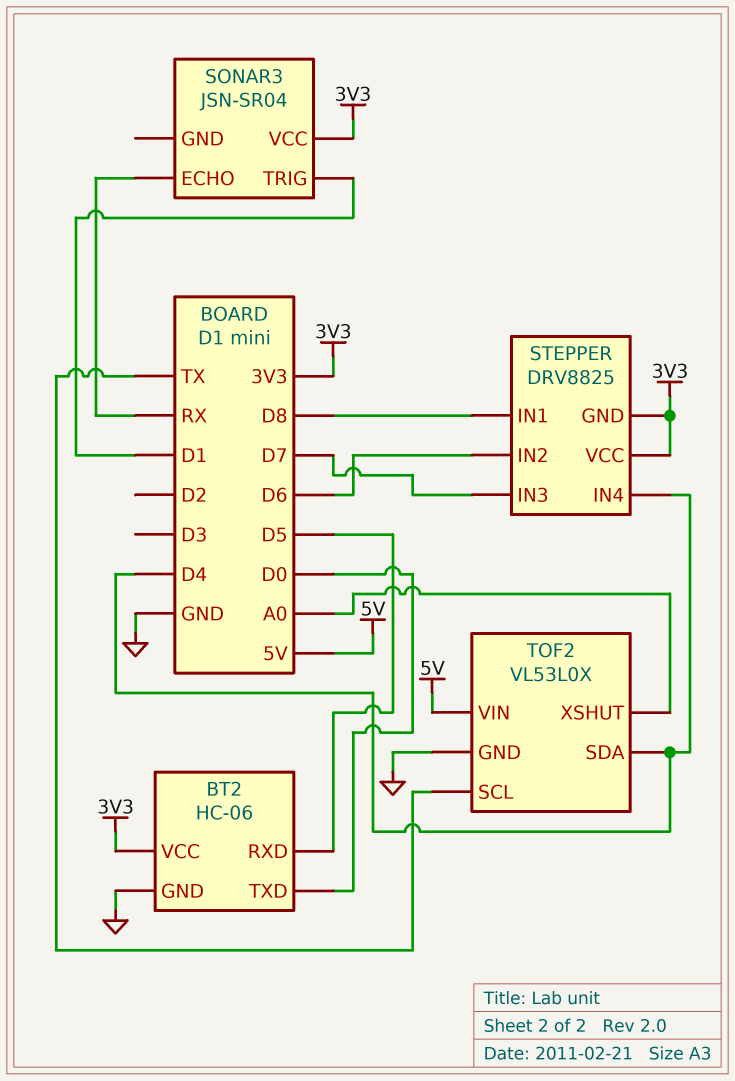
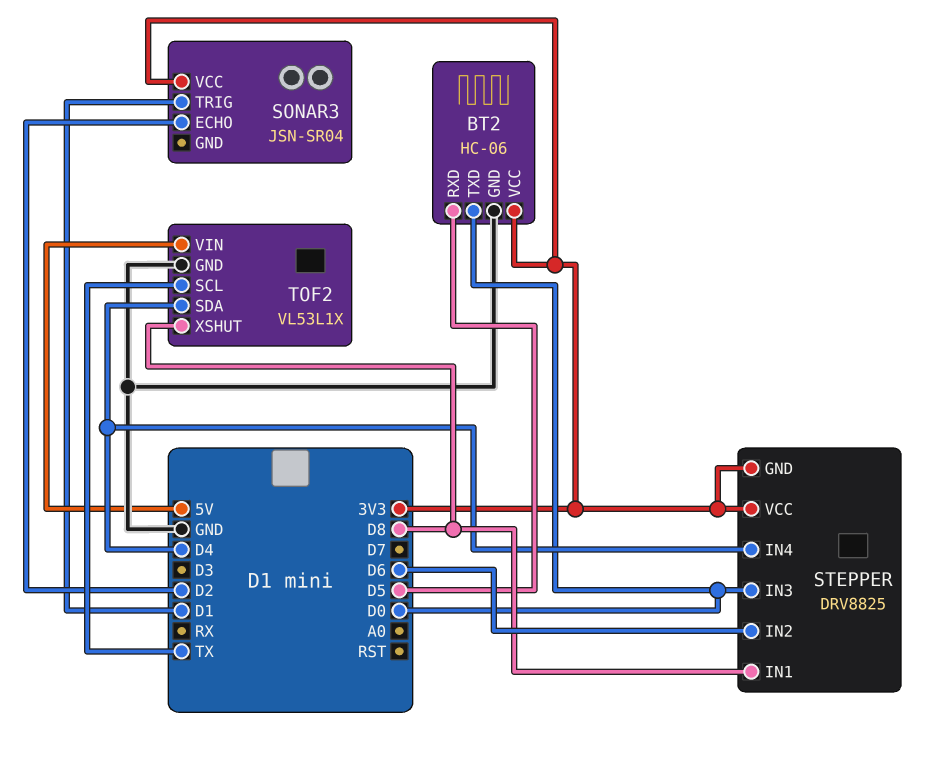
SONAR3 pin ECHO: RX -> D2
STEPPER pin IN3: D7 -> D0
TOF2: VL53L0X -> VL53L1X
TOF2 pin XSHUT: A0 -> D8

